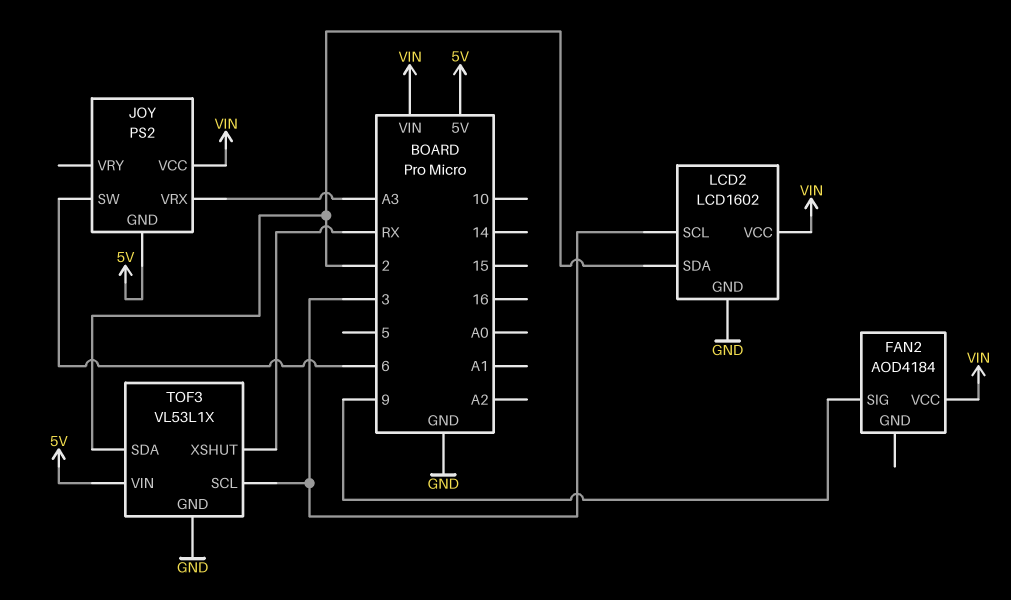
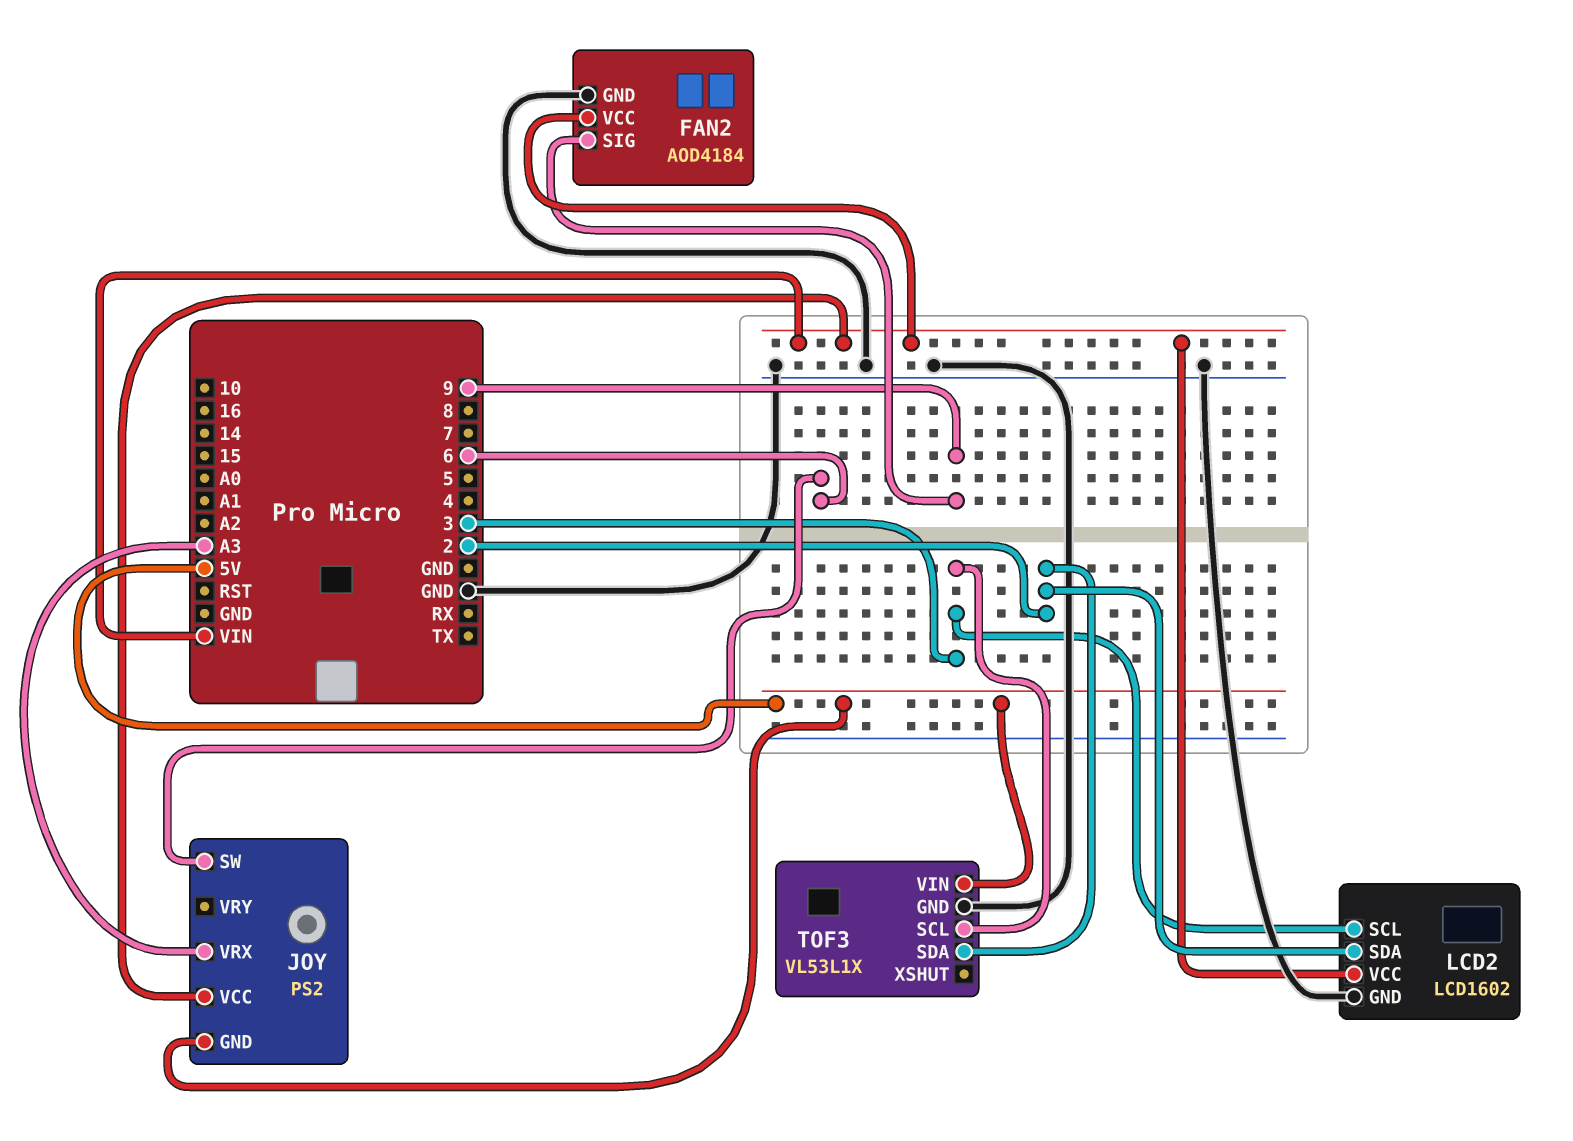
FAN2 pin GND: none -> GND
TOF3 pin XSHUT: RX -> none

